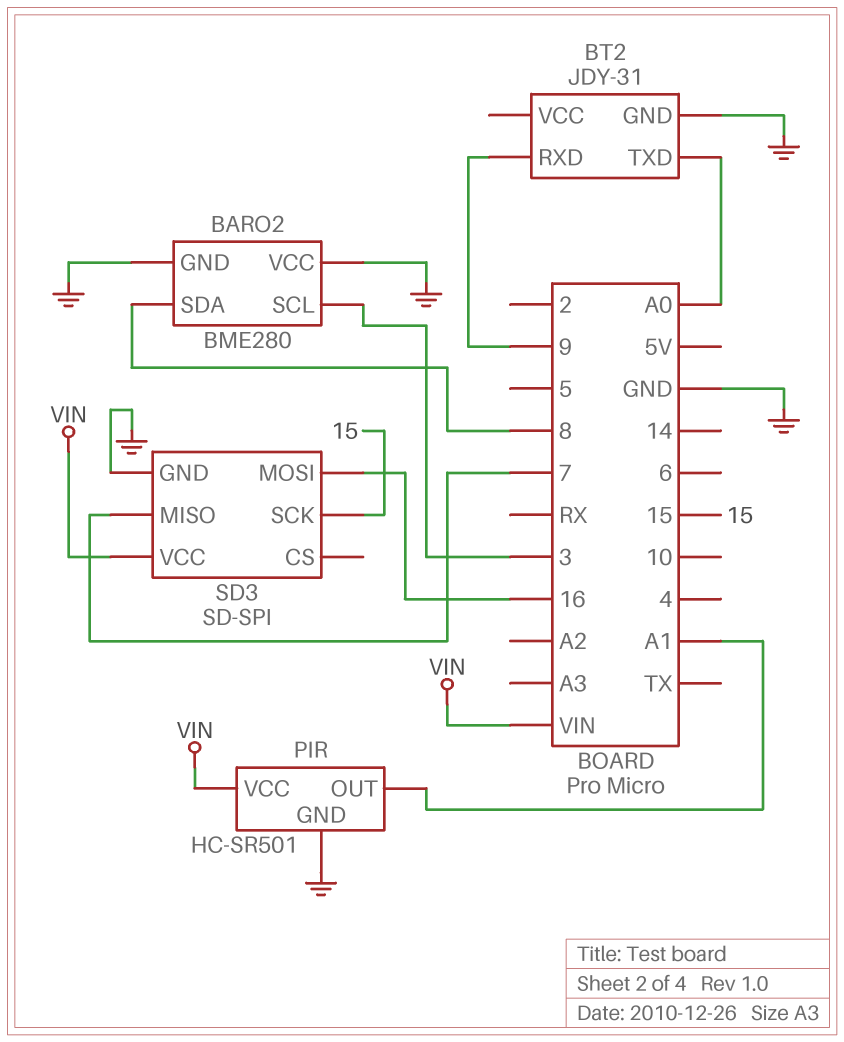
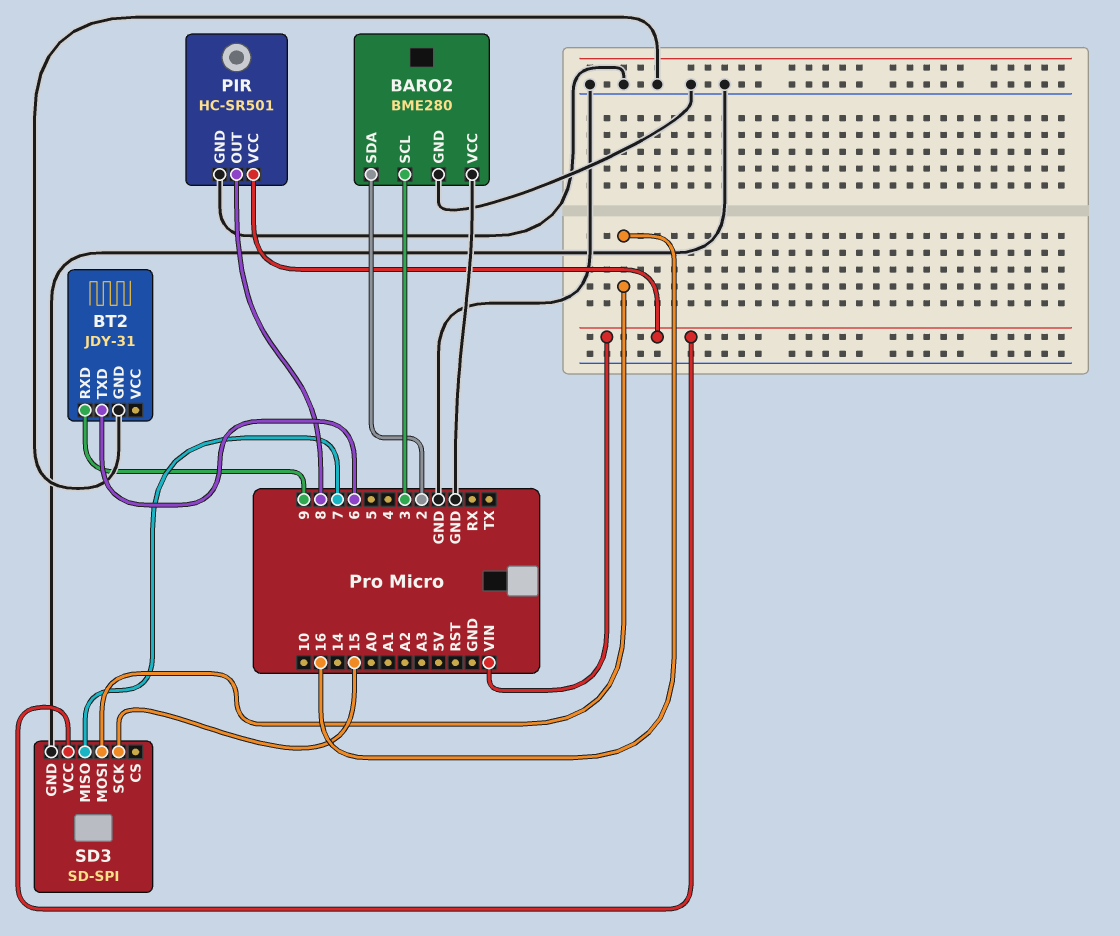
BARO2 pin SDA: 8 -> 2
BT2 pin TXD: A0 -> 6
PIR pin OUT: A1 -> 8

